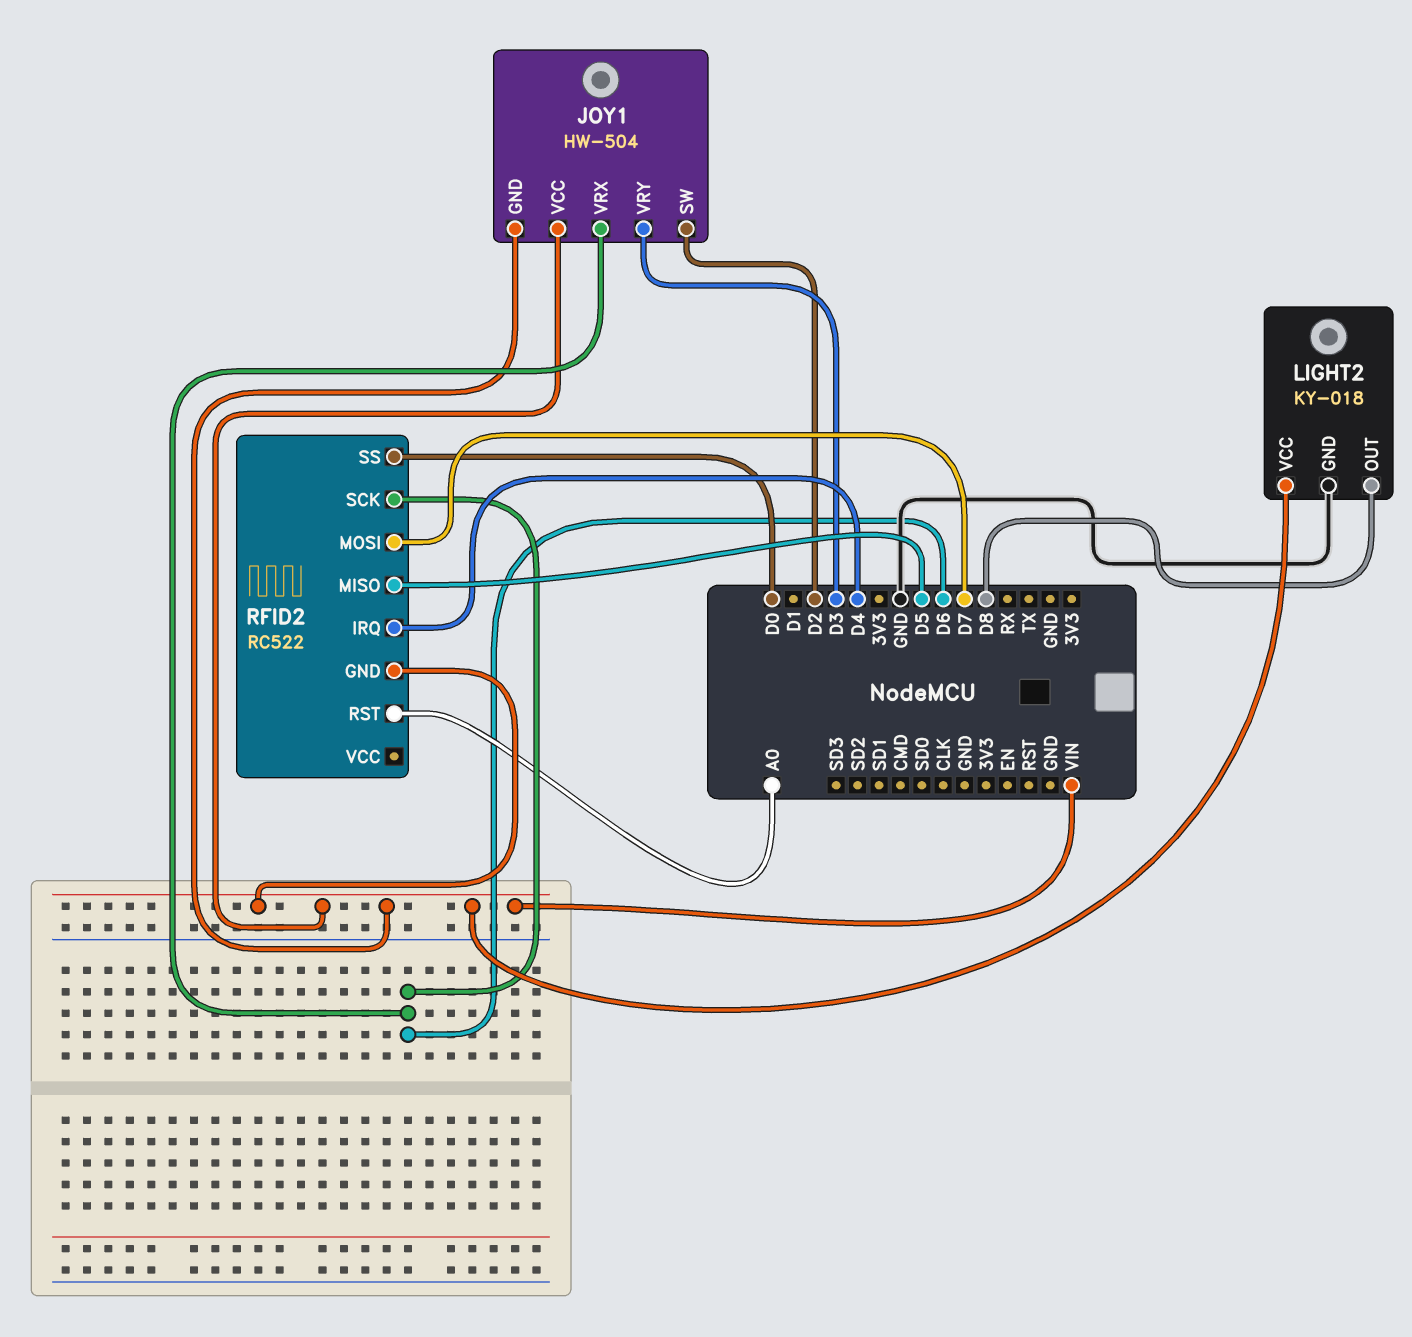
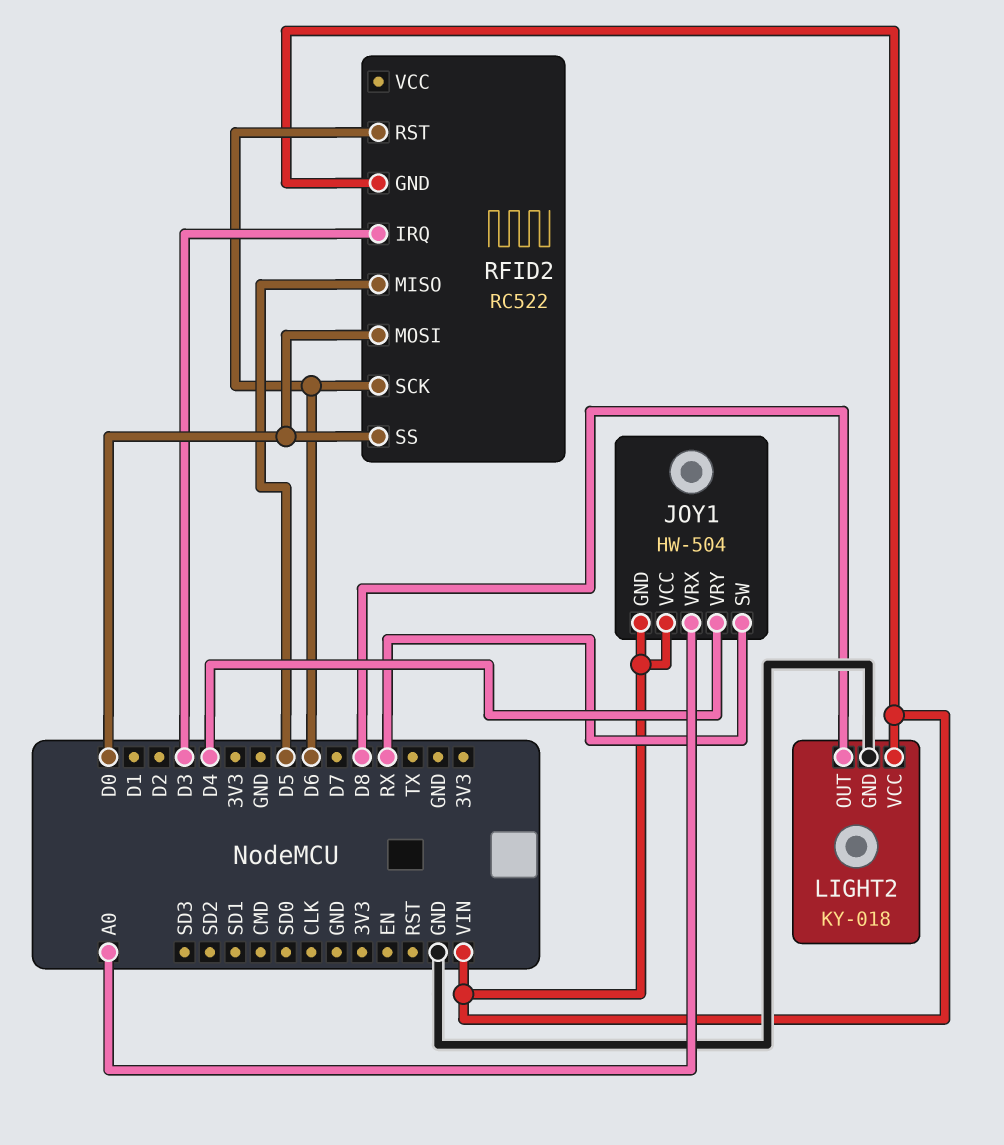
JOY1 pin SW: D2 -> RX
JOY1 pin VRX: D6 -> A0
JOY1 pin VRY: D3 -> D4
RFID2 pin IRQ: D4 -> D3
RFID2 pin MOSI: D7 -> D0
RFID2 pin RST: A0 -> D6

